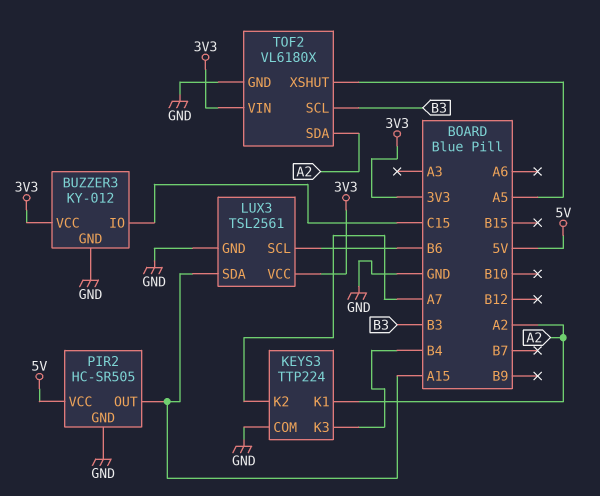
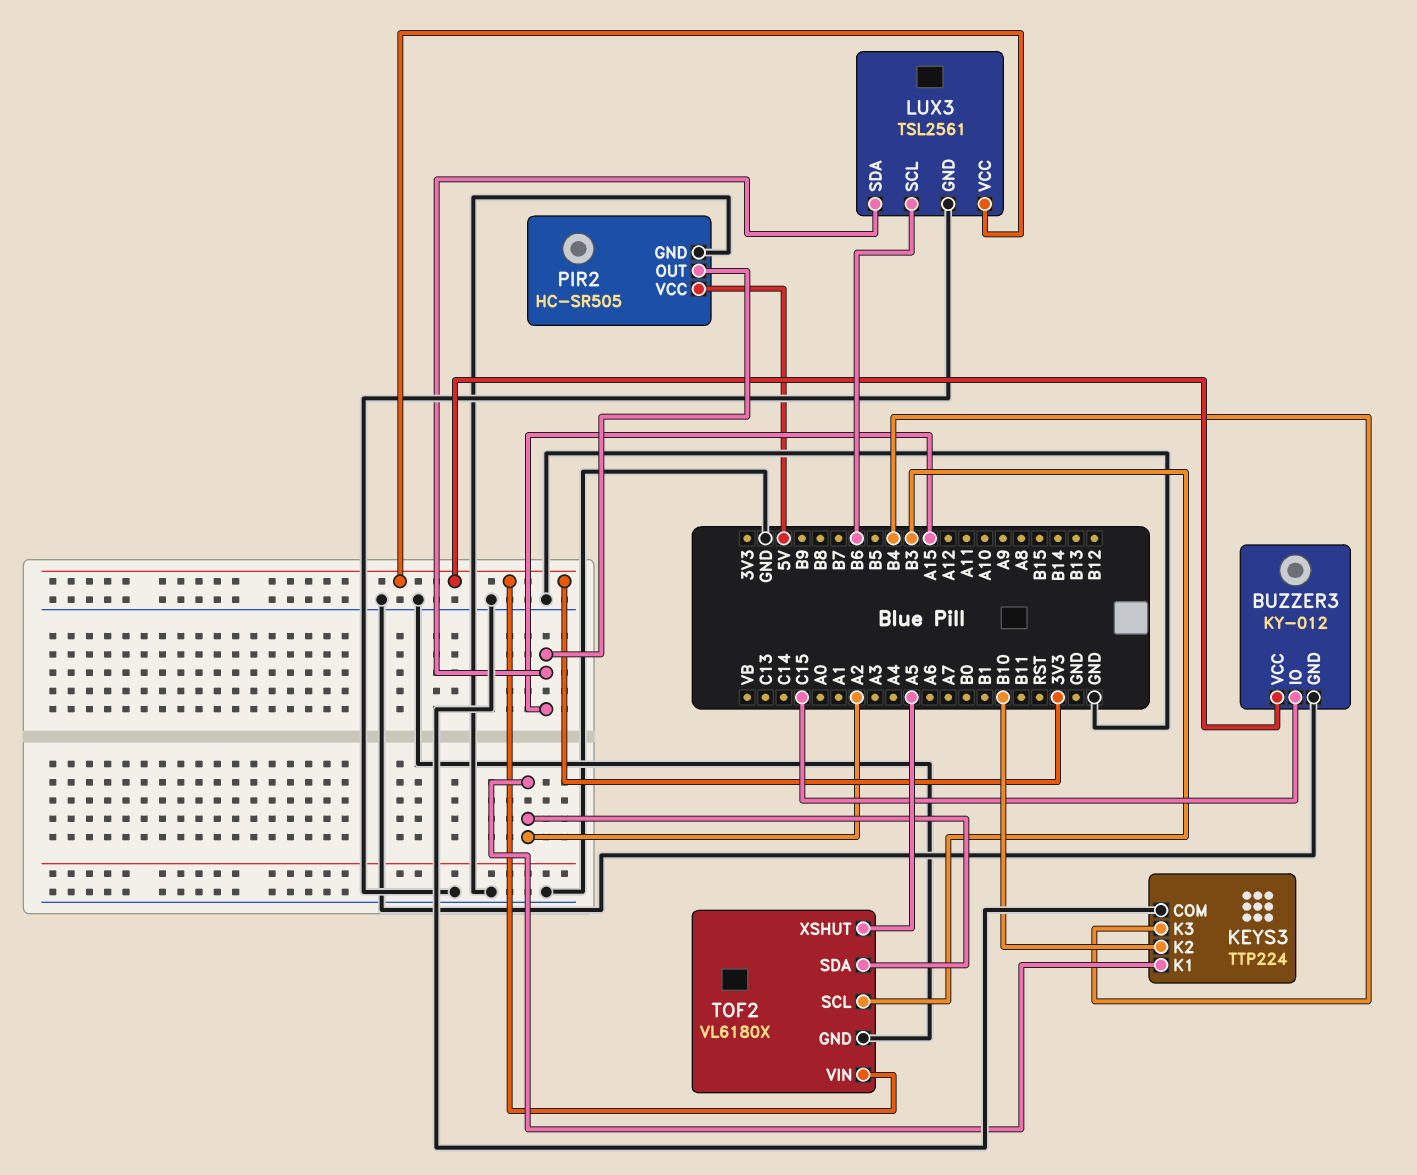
KEYS3 pin K2: A7 -> B10

